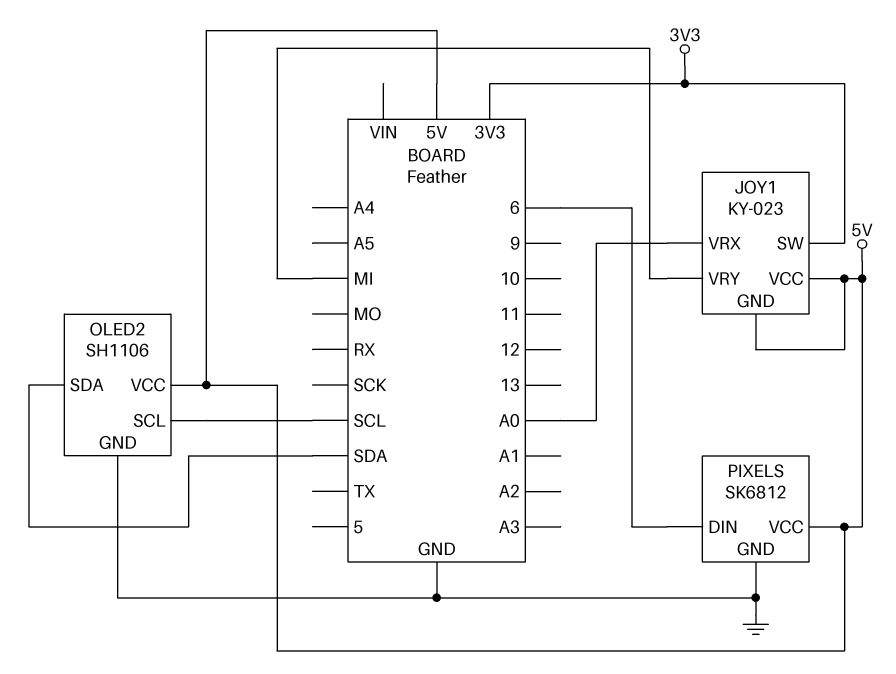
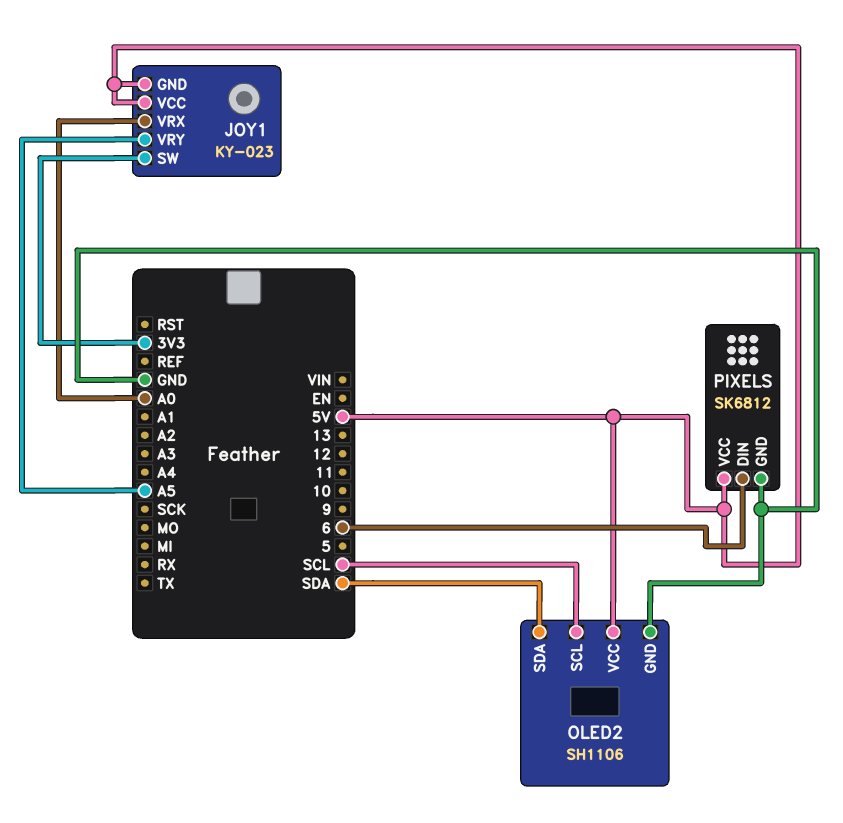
JOY1 pin VRY: MI -> A5

